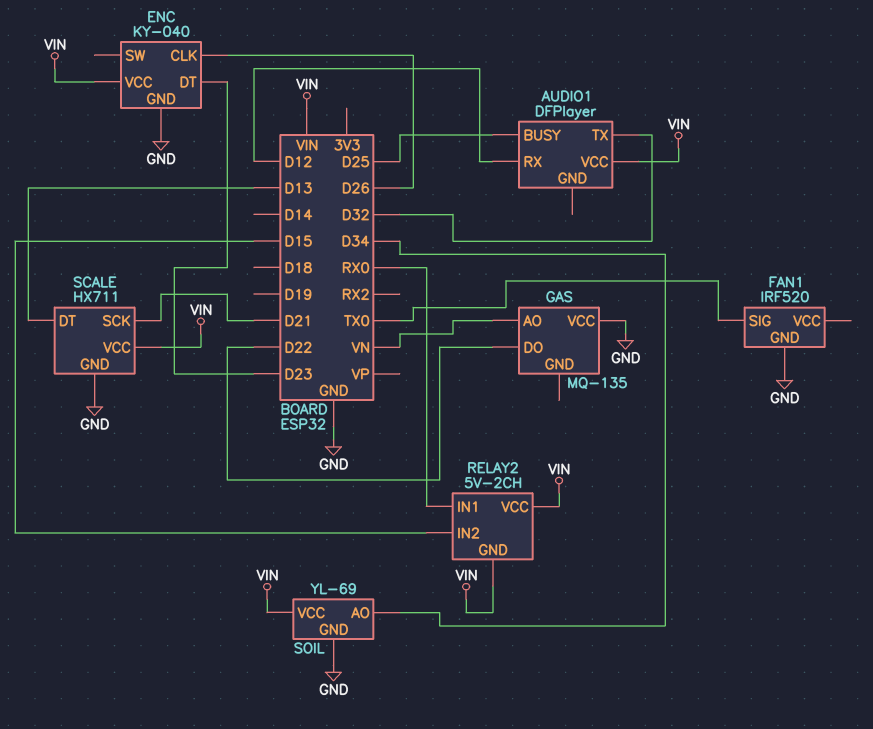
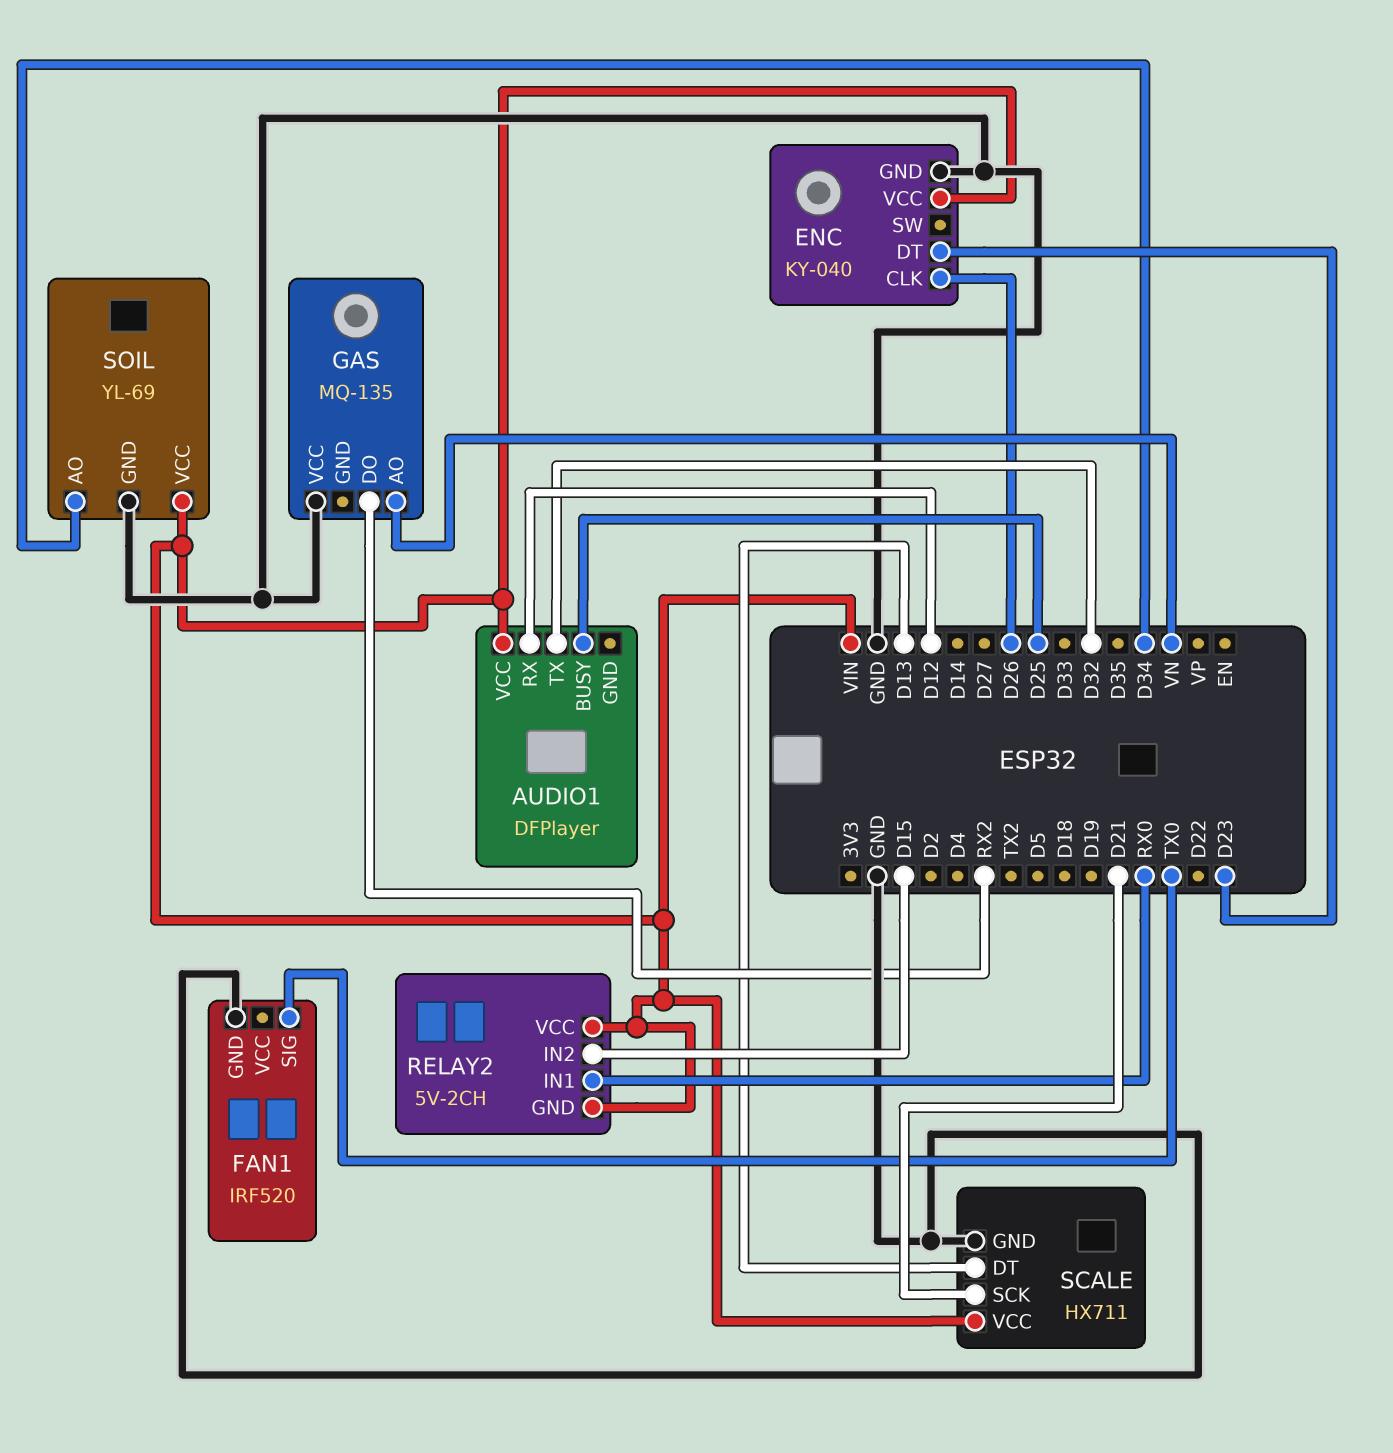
GAS pin DO: D22 -> RX2

